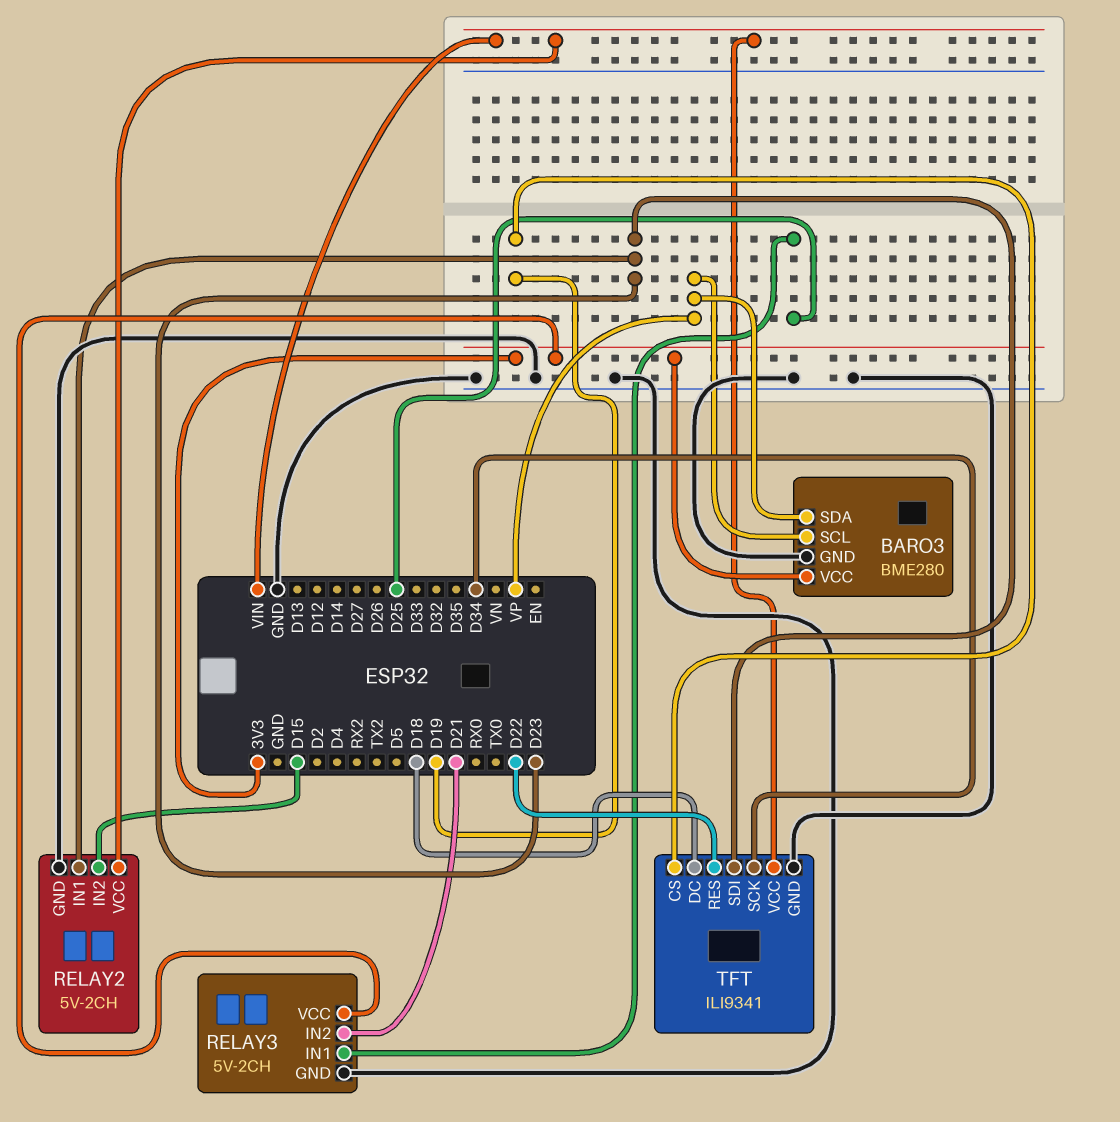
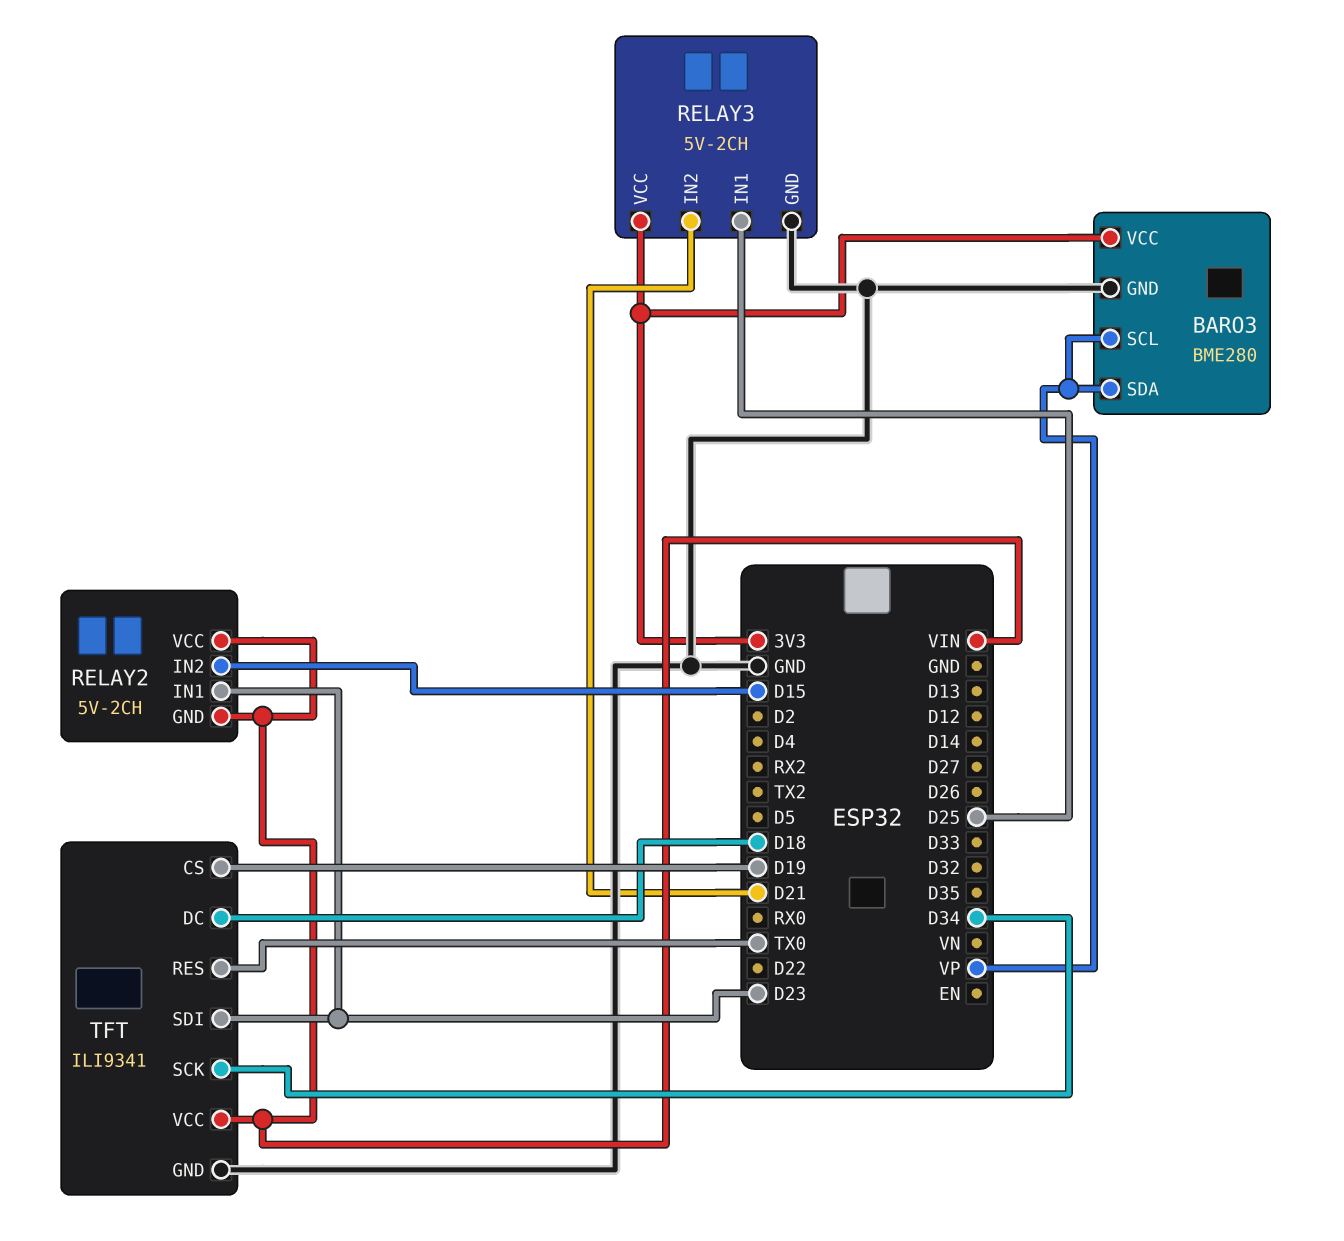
RELAY2 pin GND: GND -> VIN
TFT pin RES: D22 -> TX0

